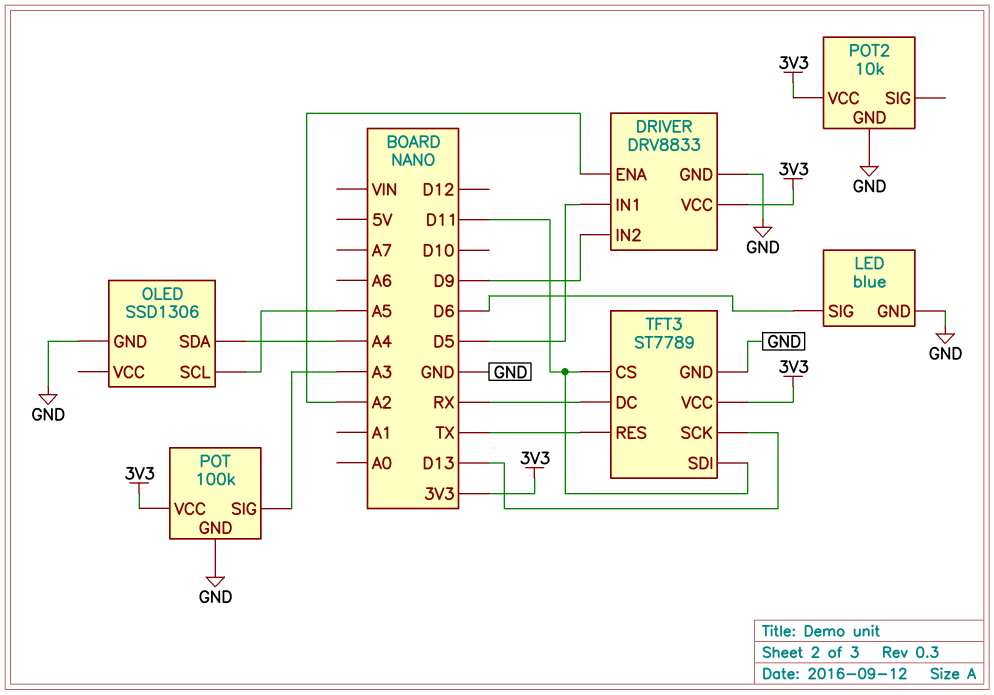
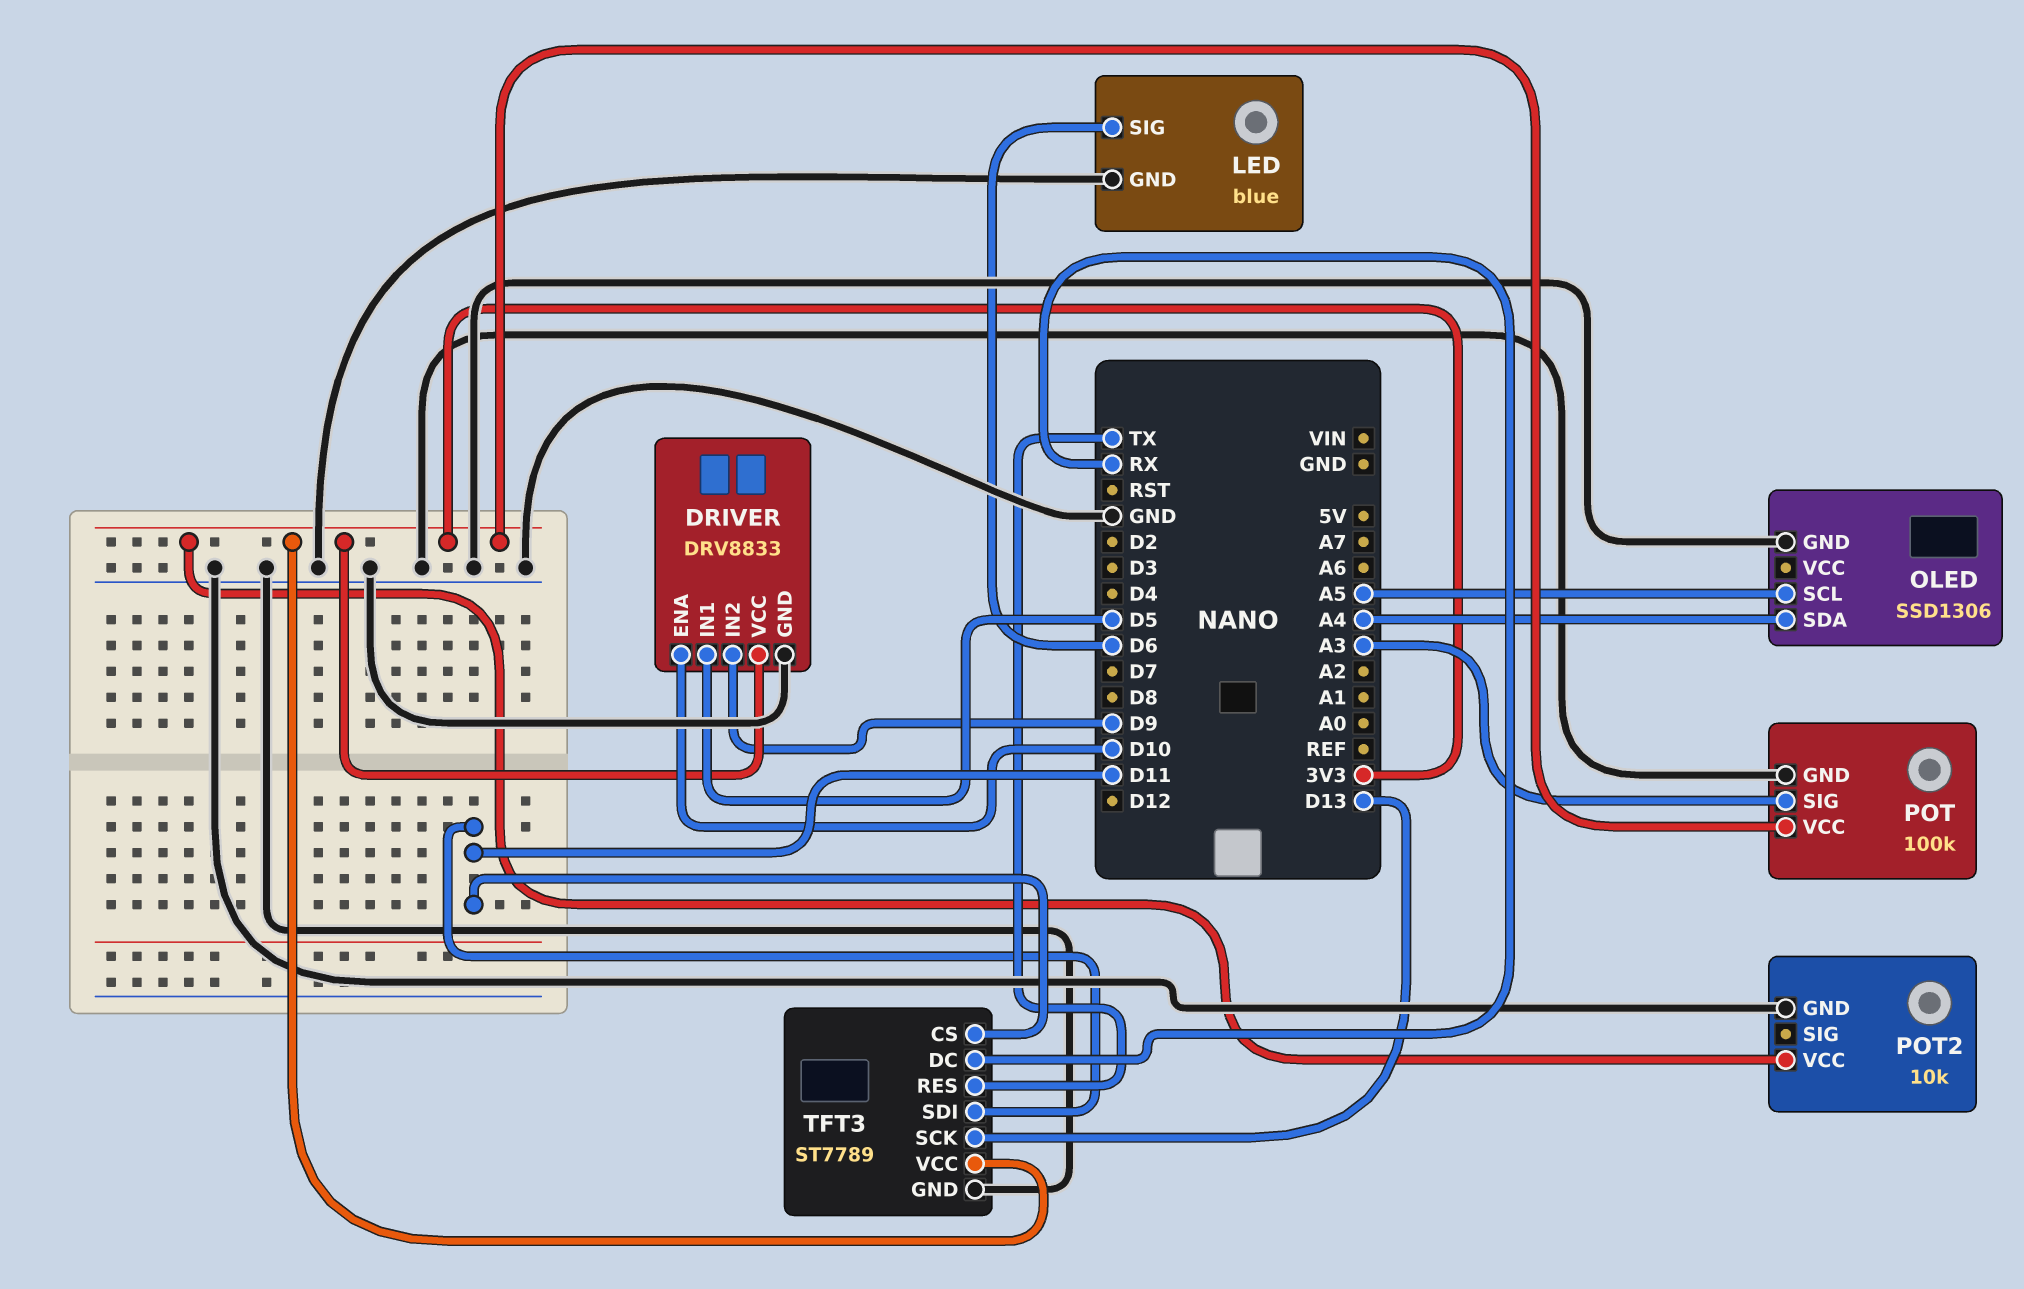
DRIVER pin ENA: A2 -> D10

